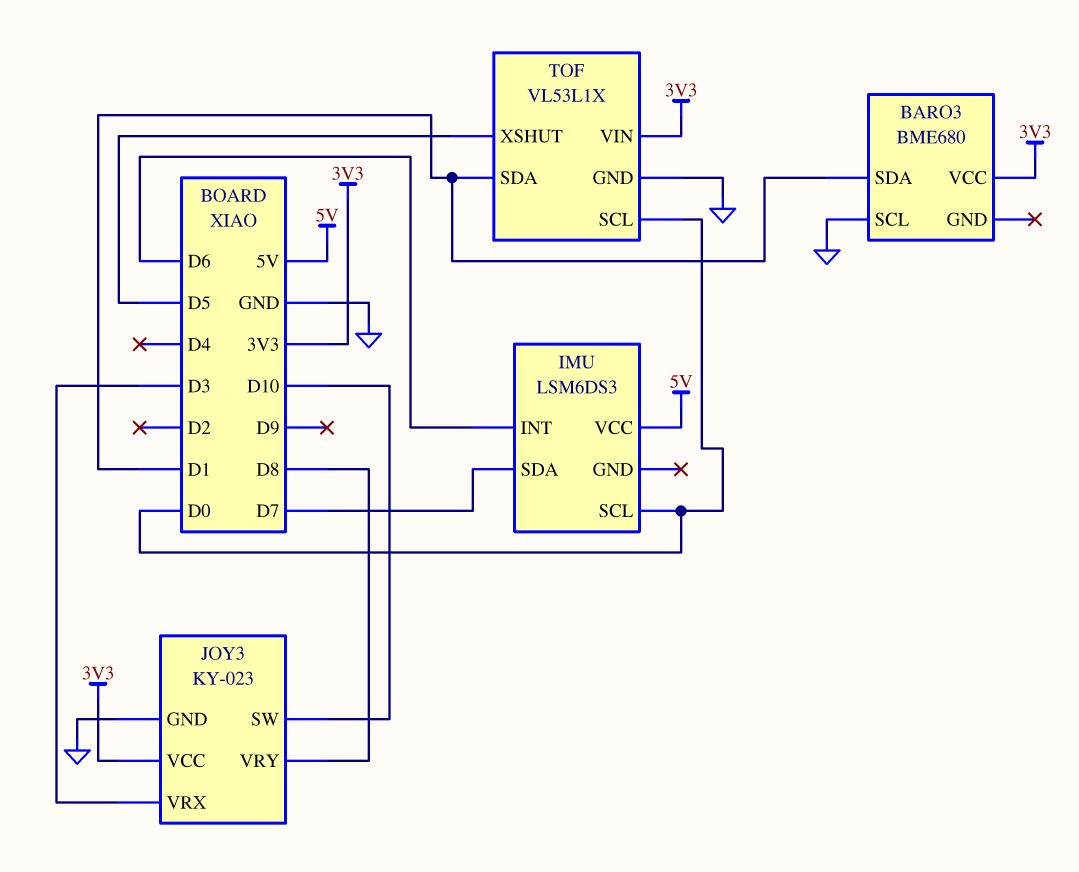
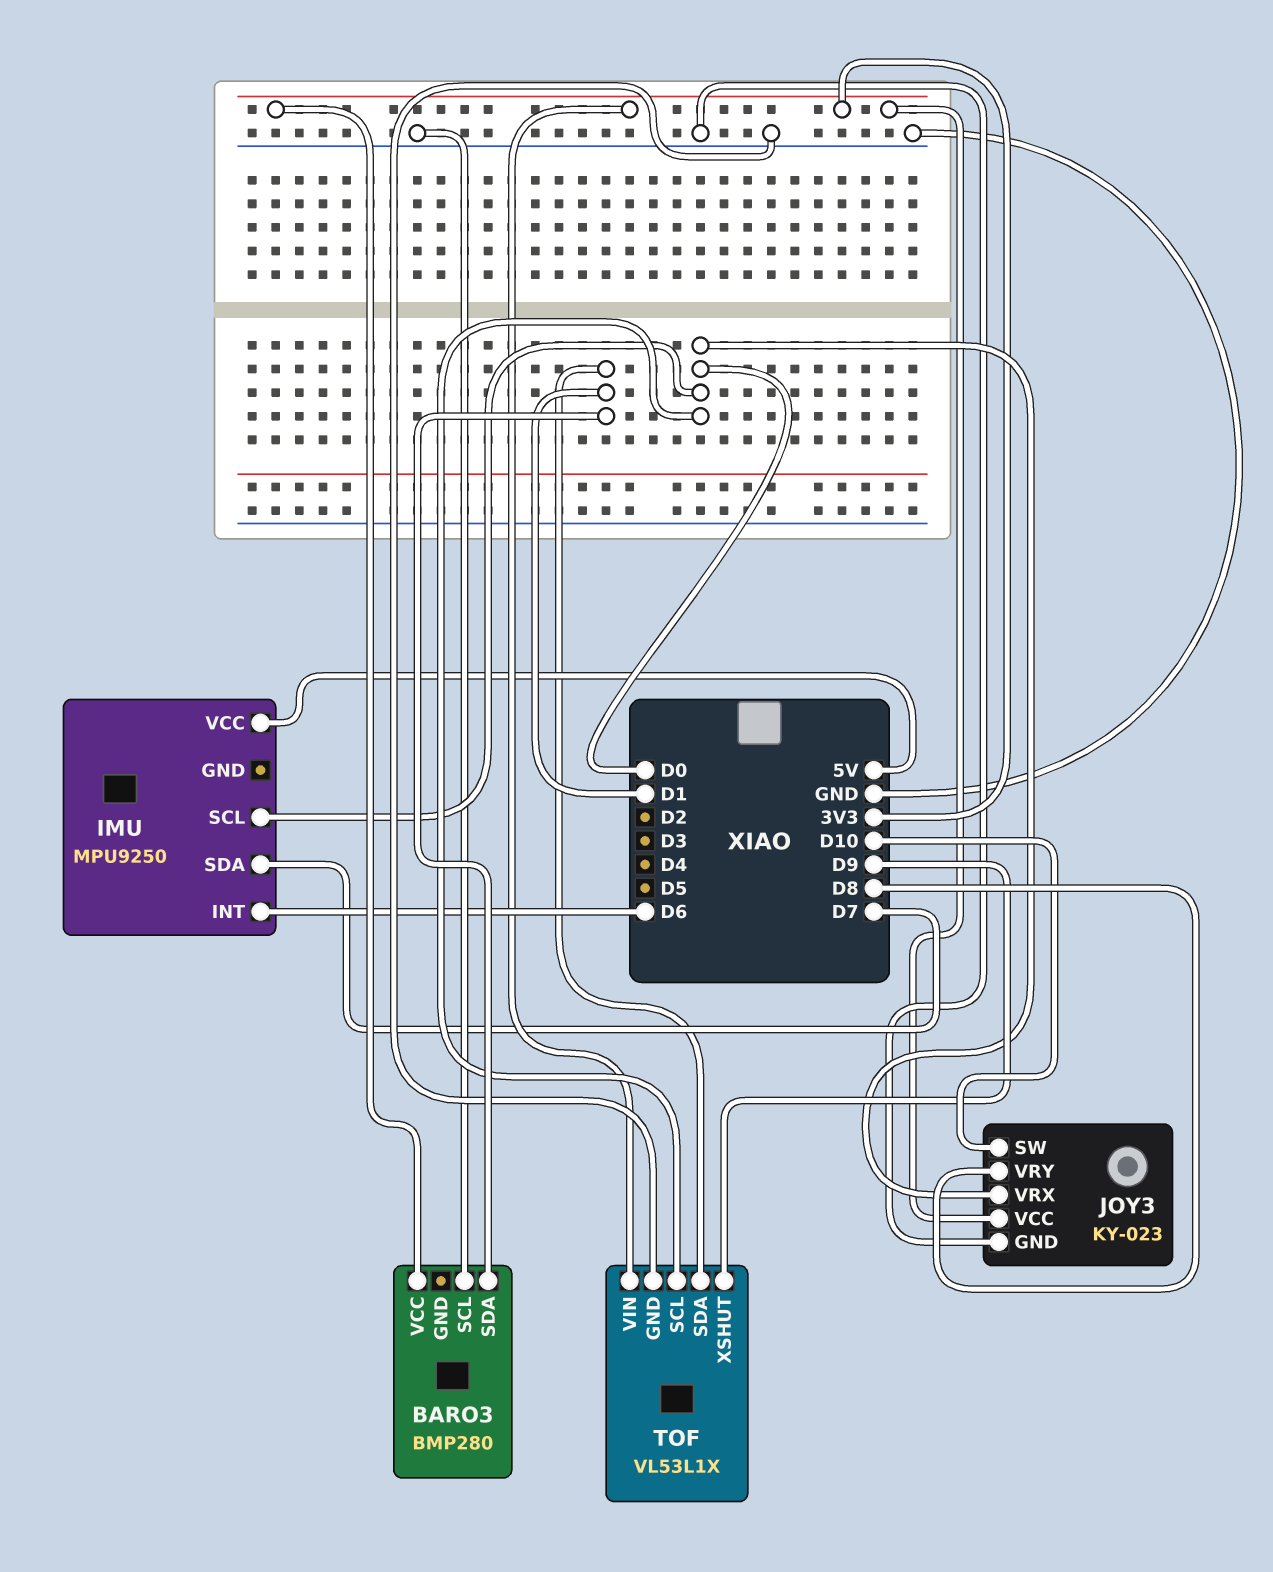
BARO3: BME680 -> BMP280
IMU: LSM6DS3 -> MPU9250
JOY3 pin VRX: D3 -> D0
TOF pin XSHUT: D5 -> D9

